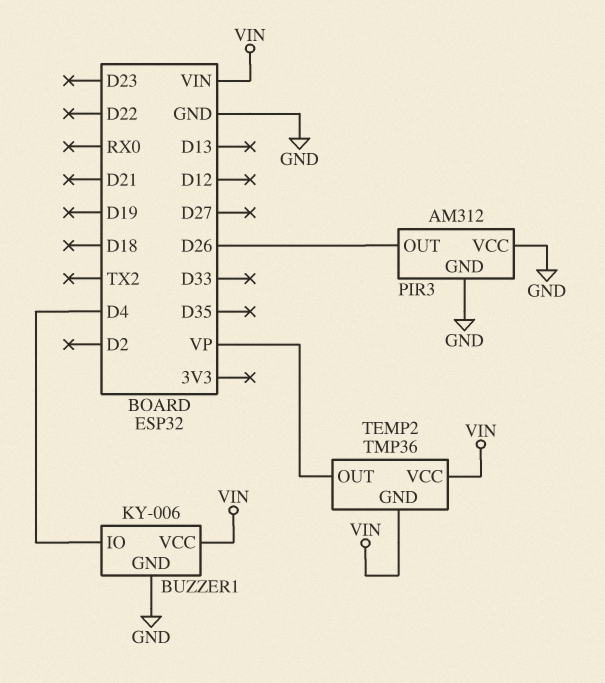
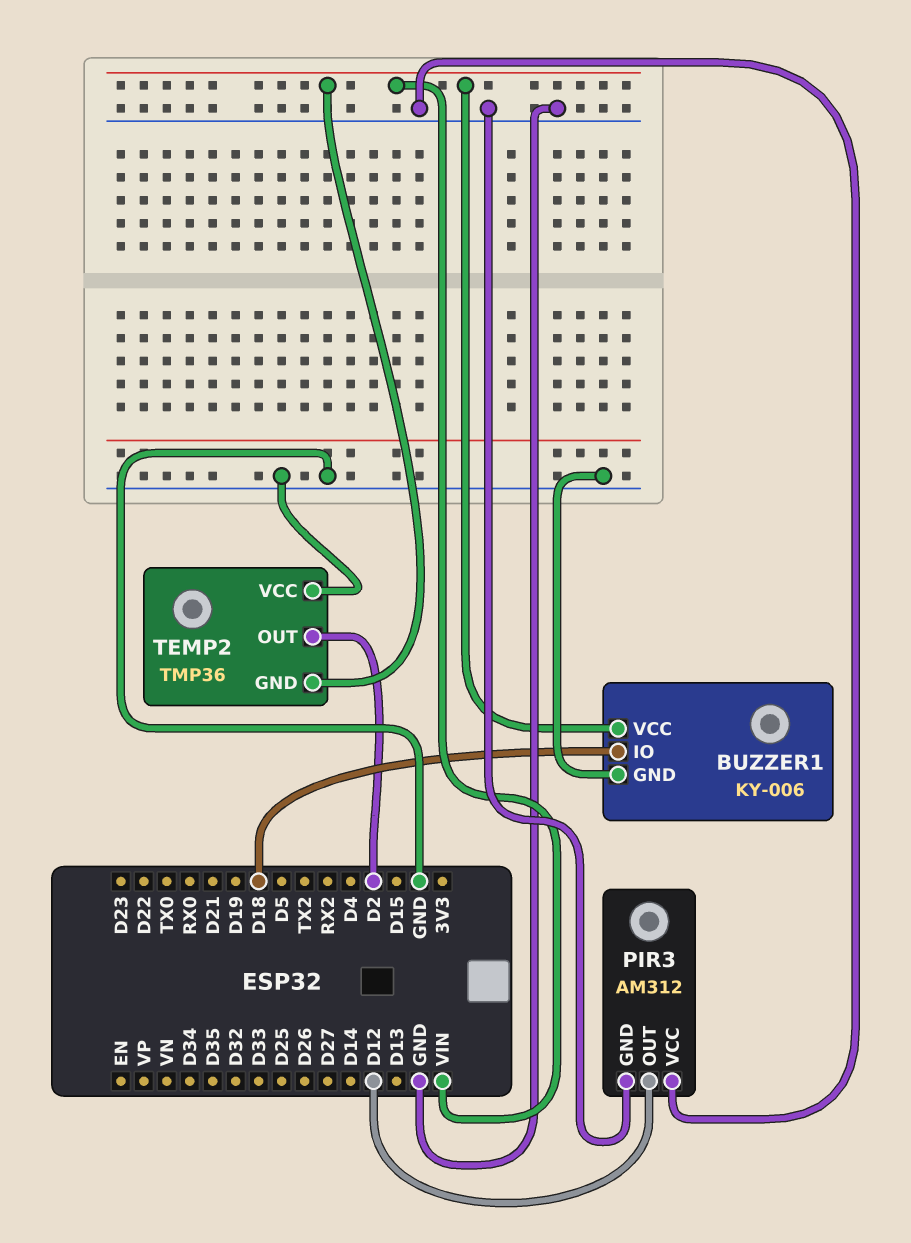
BUZZER1 pin IO: D4 -> D18
PIR3 pin OUT: D26 -> D12
TEMP2 pin OUT: VP -> D2
TEMP2 pin VCC: VIN -> GND

